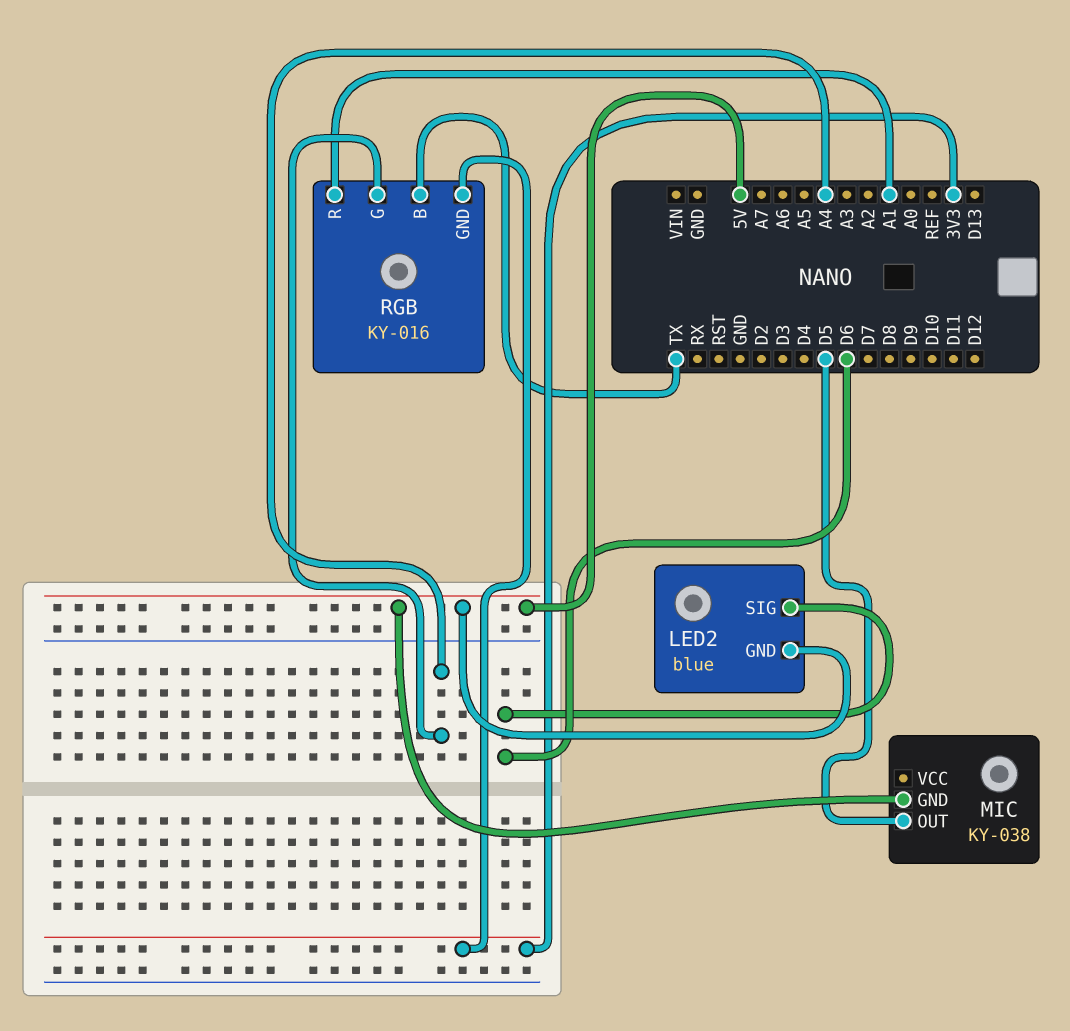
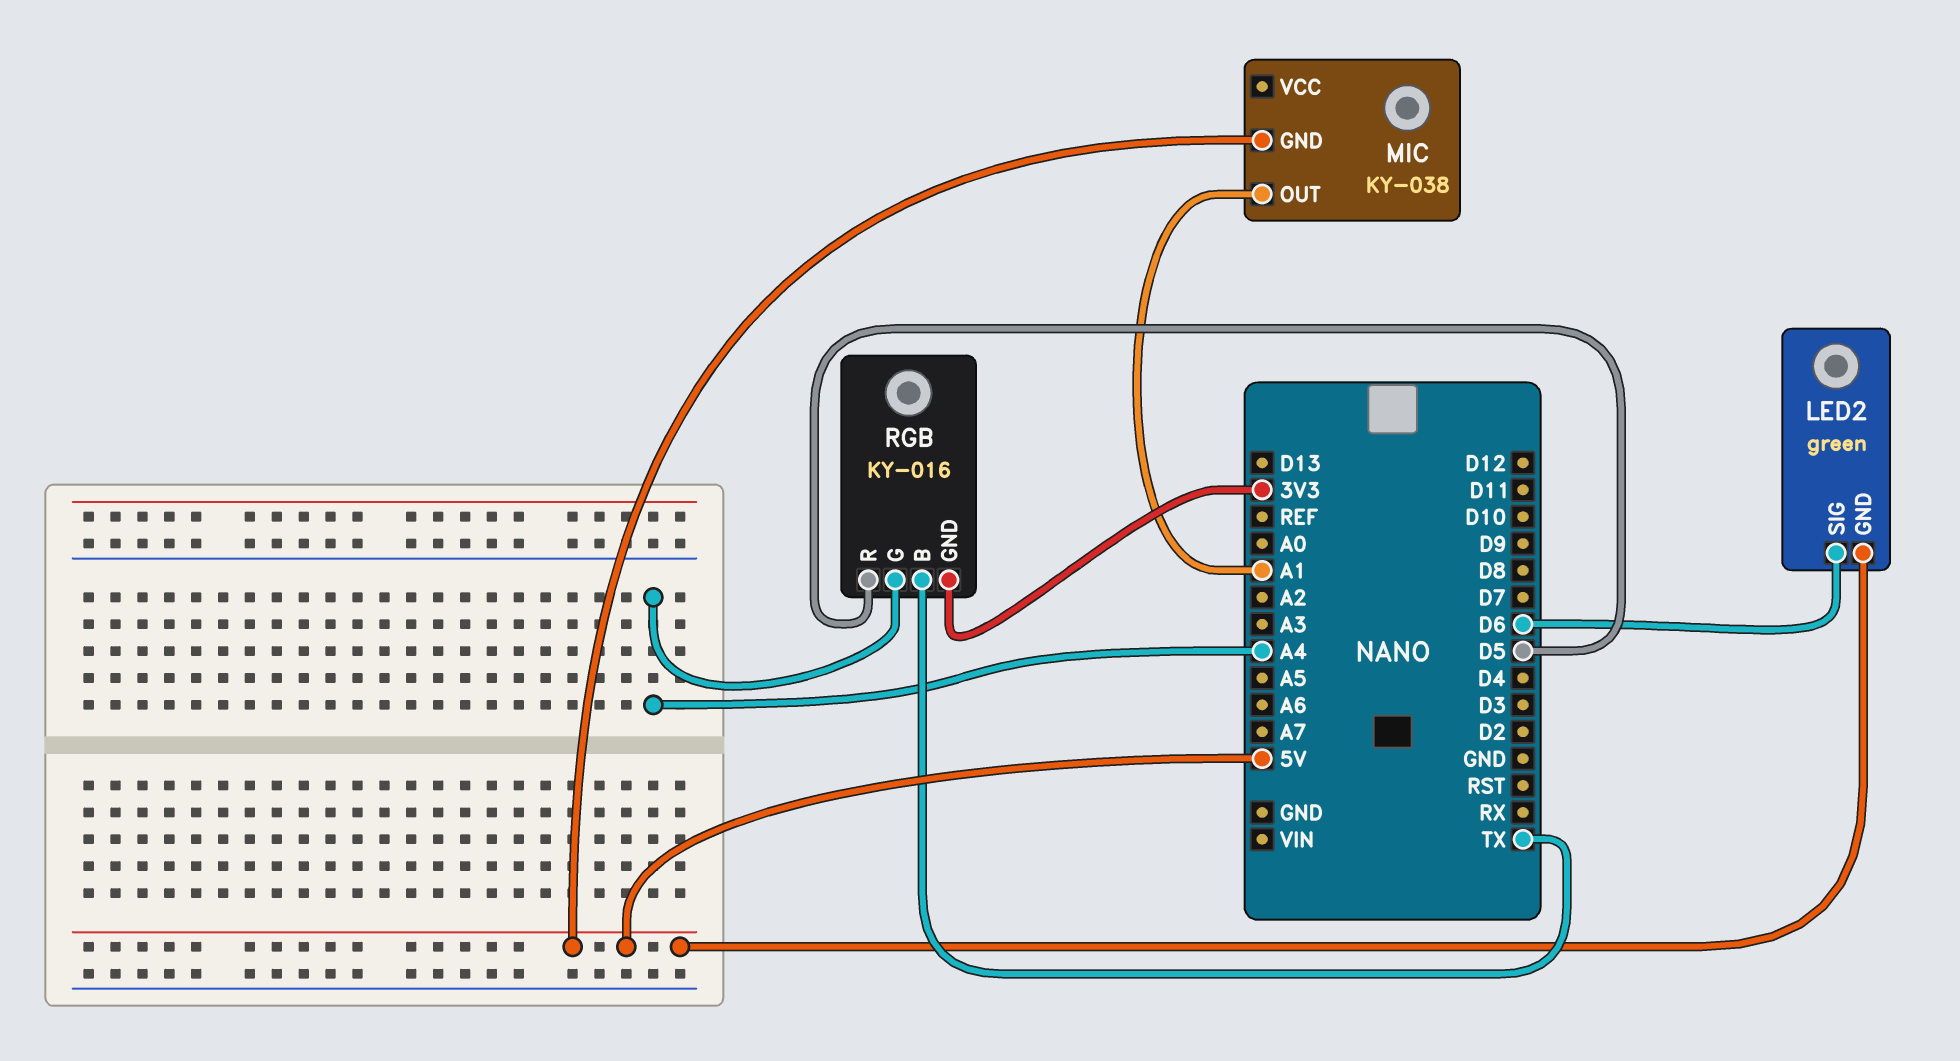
LED2: blue -> green
MIC pin OUT: D5 -> A1
RGB pin R: A1 -> D5

